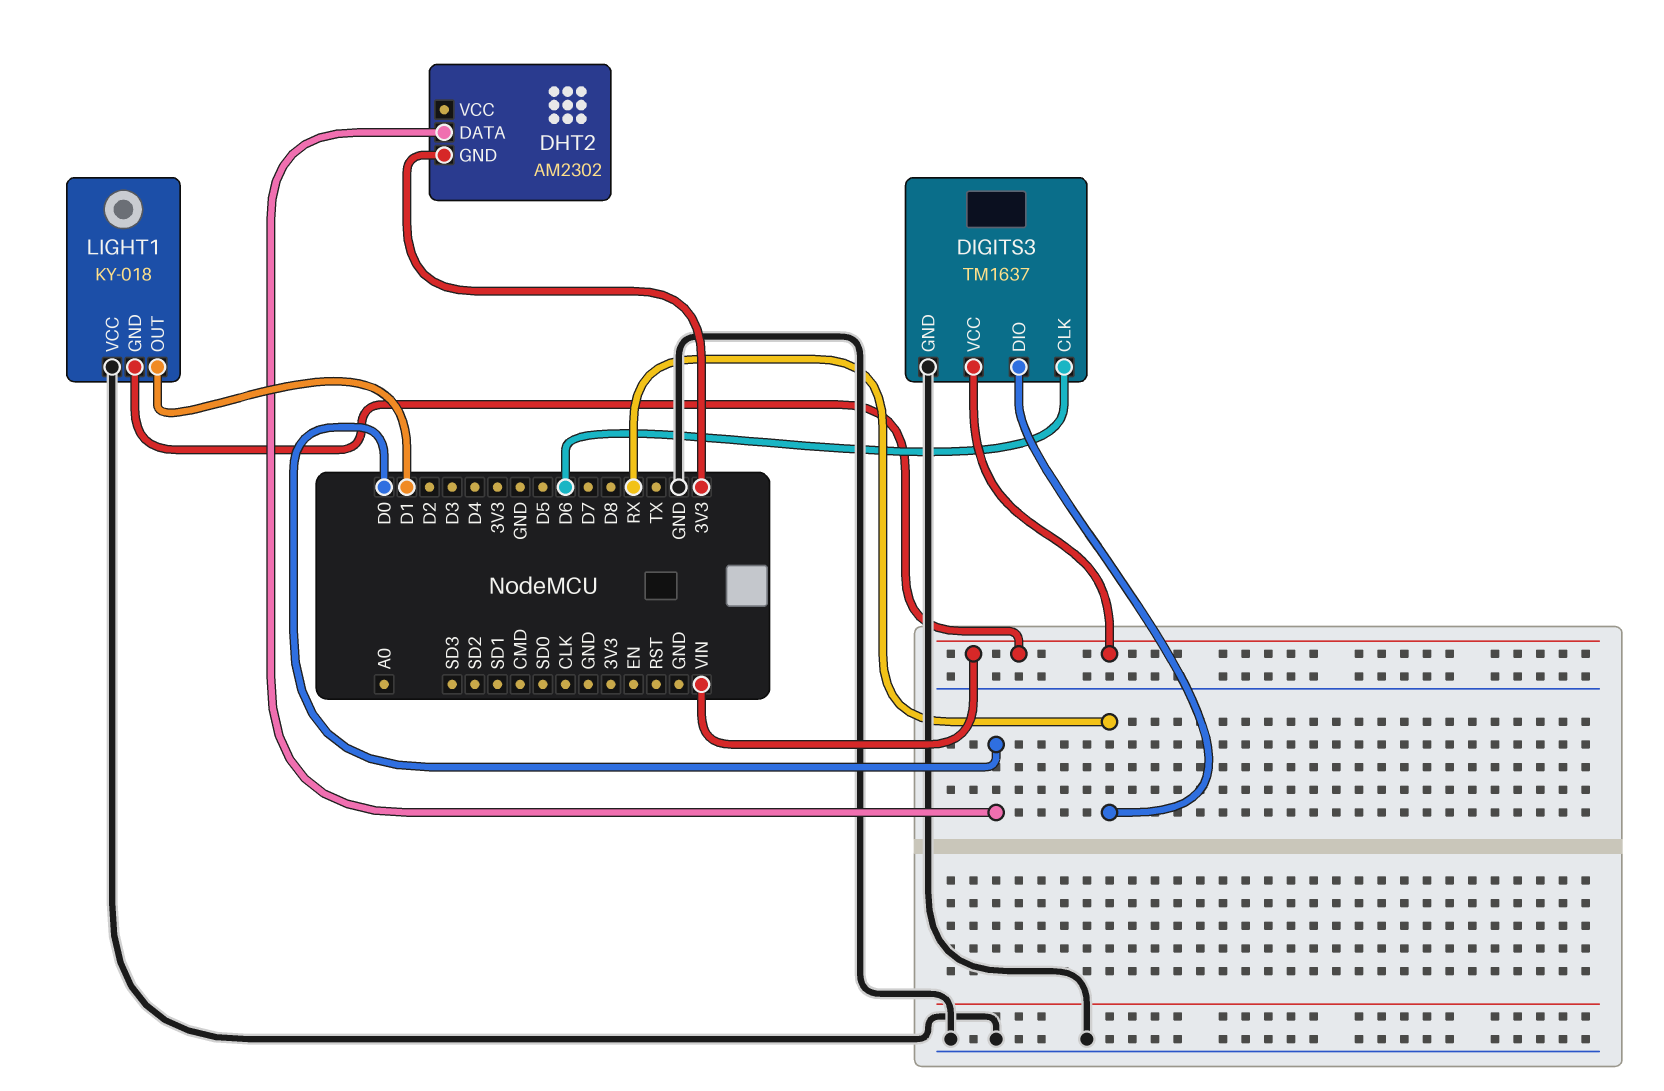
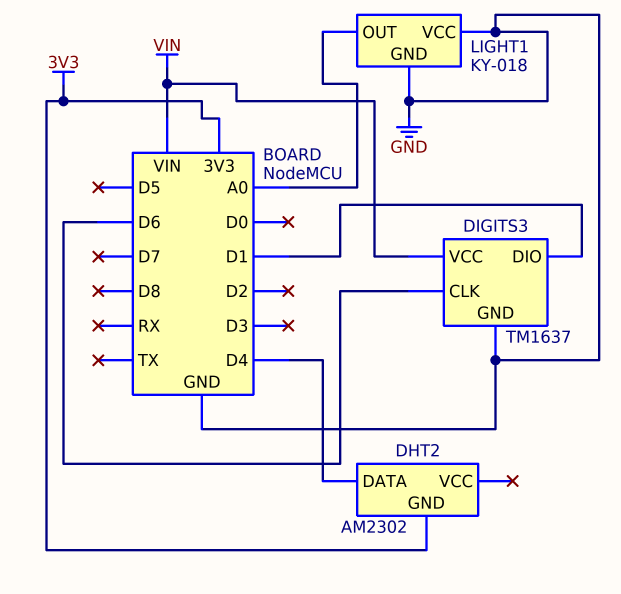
DHT2 pin DATA: D0 -> D4
DIGITS3 pin DIO: RX -> D1
LIGHT1 pin GND: VIN -> GND
LIGHT1 pin OUT: D1 -> A0

